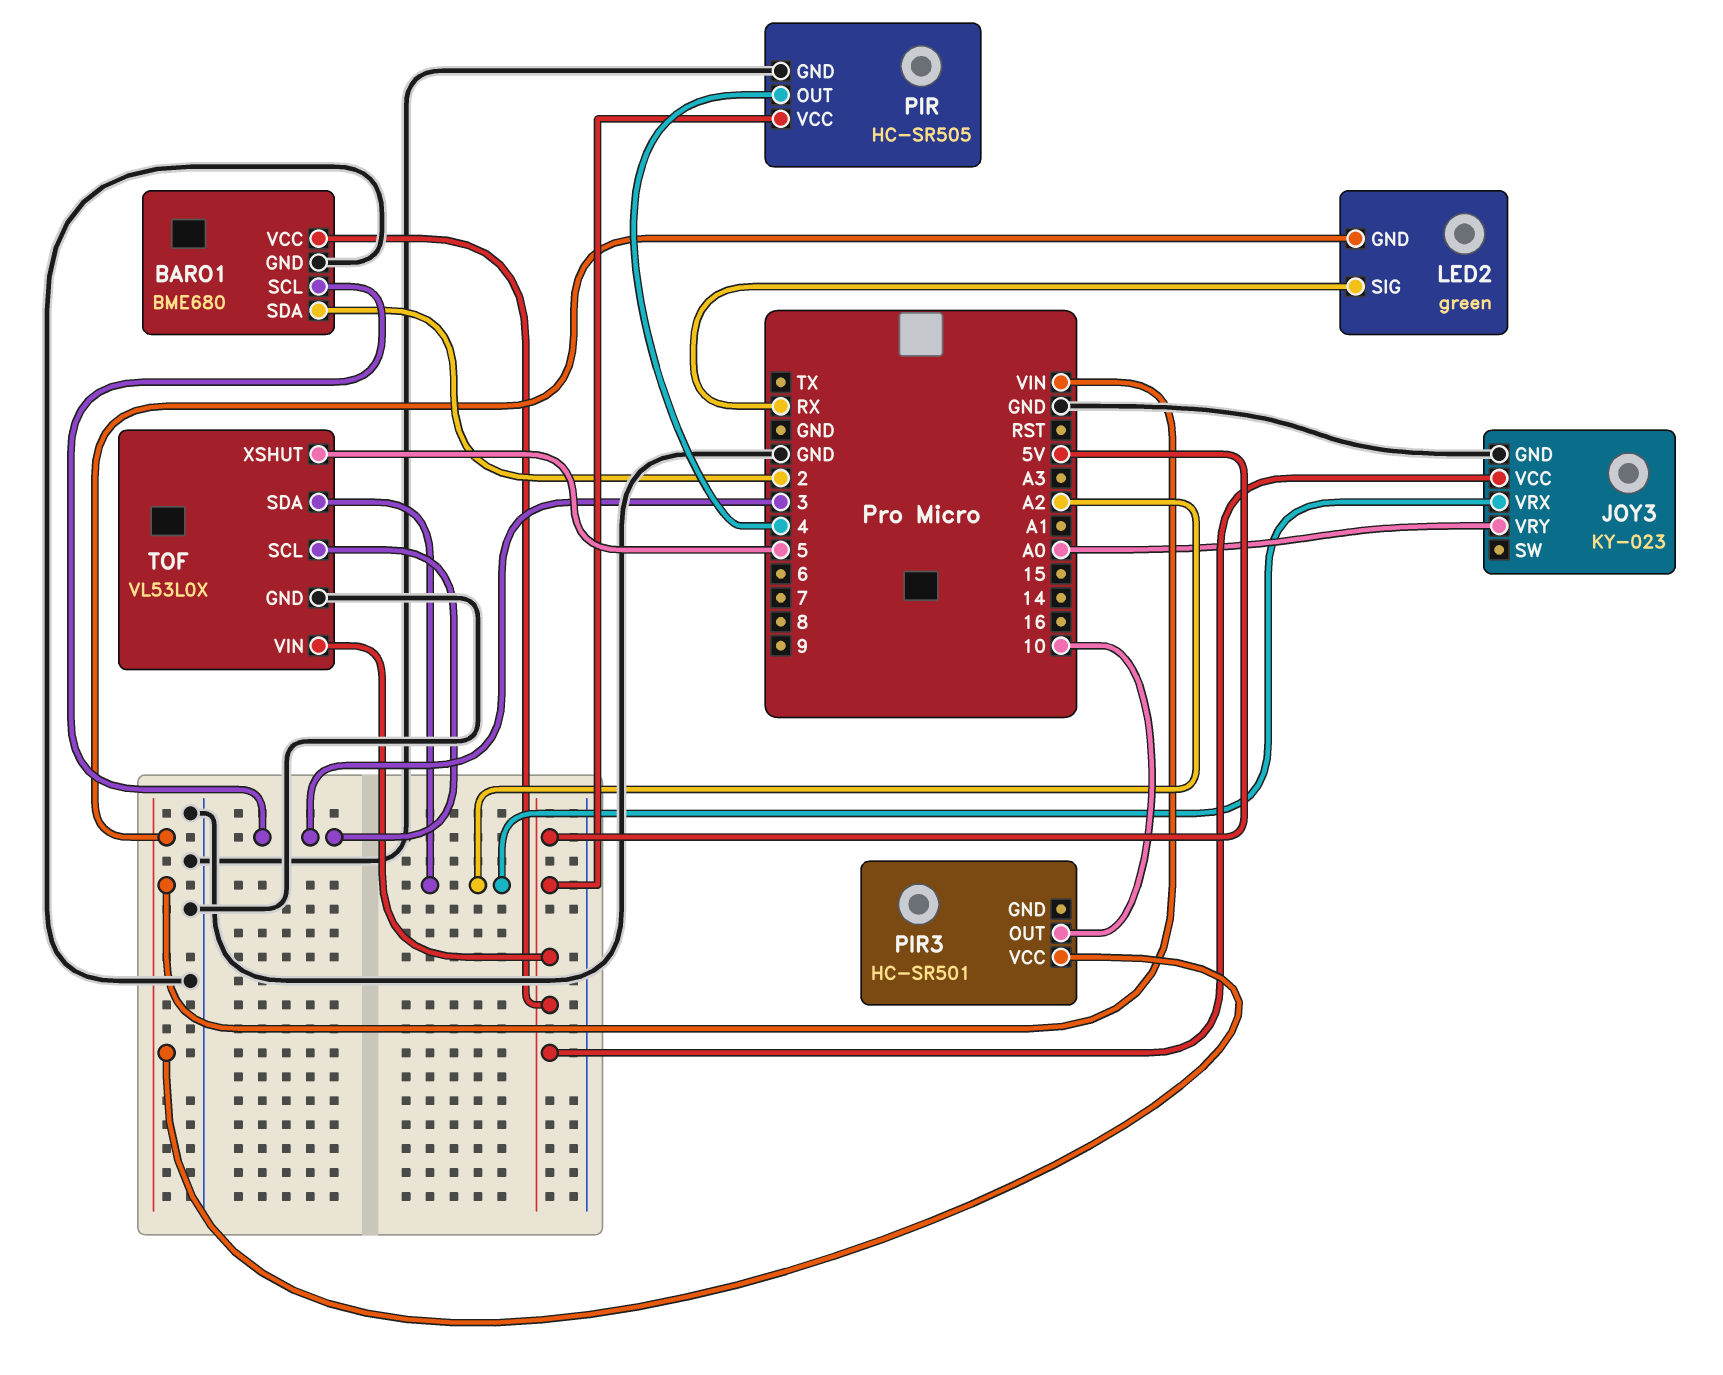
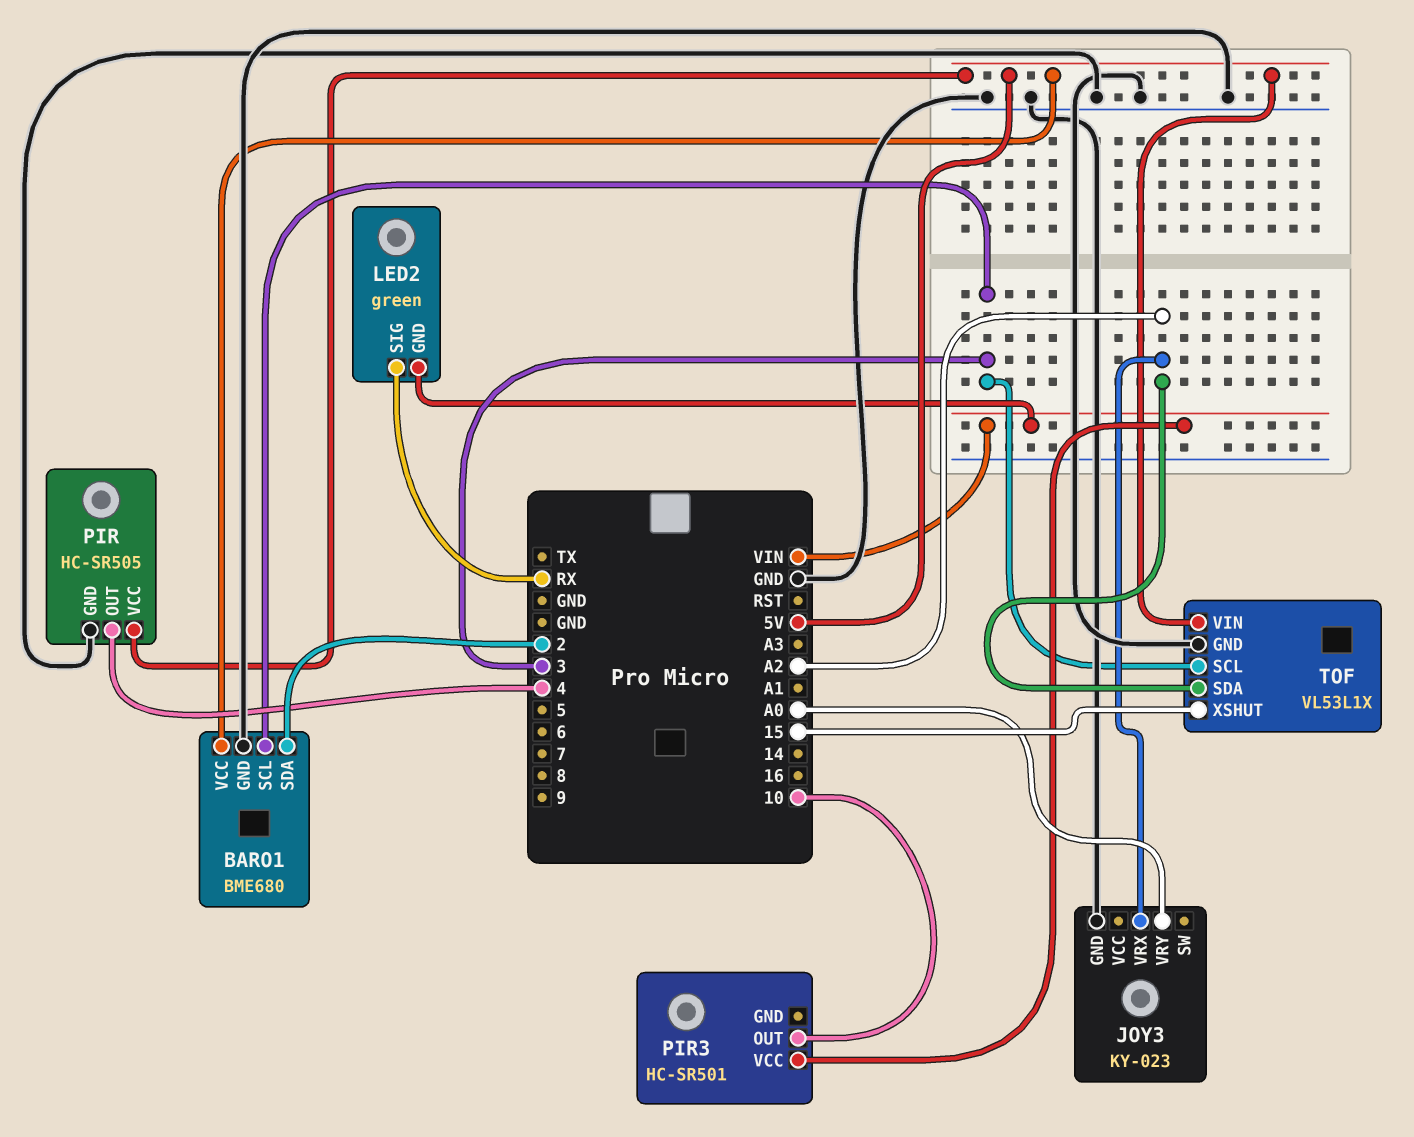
JOY3 pin VCC: 5V -> none
TOF: VL53L0X -> VL53L1X
TOF pin XSHUT: 5 -> 15

